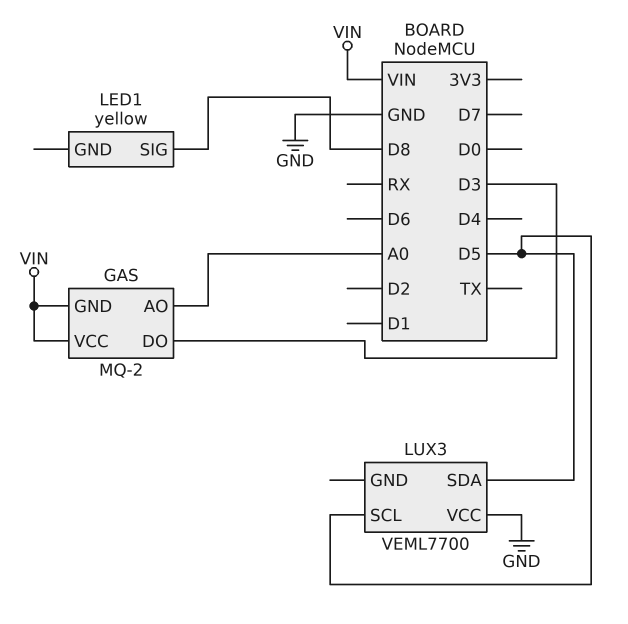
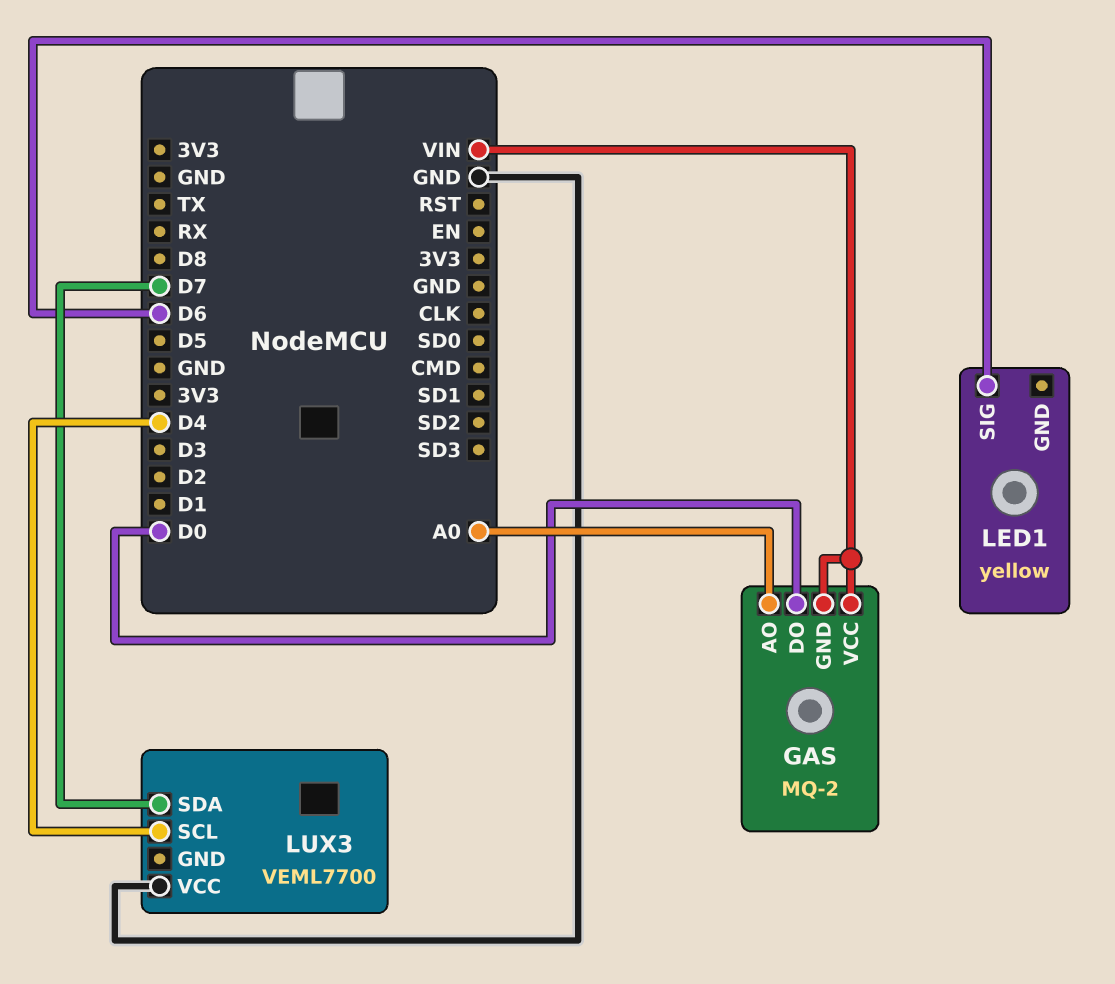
GAS pin DO: D3 -> D0
LED1 pin SIG: D8 -> D6
LUX3 pin SCL: D5 -> D4
LUX3 pin SDA: D5 -> D7

